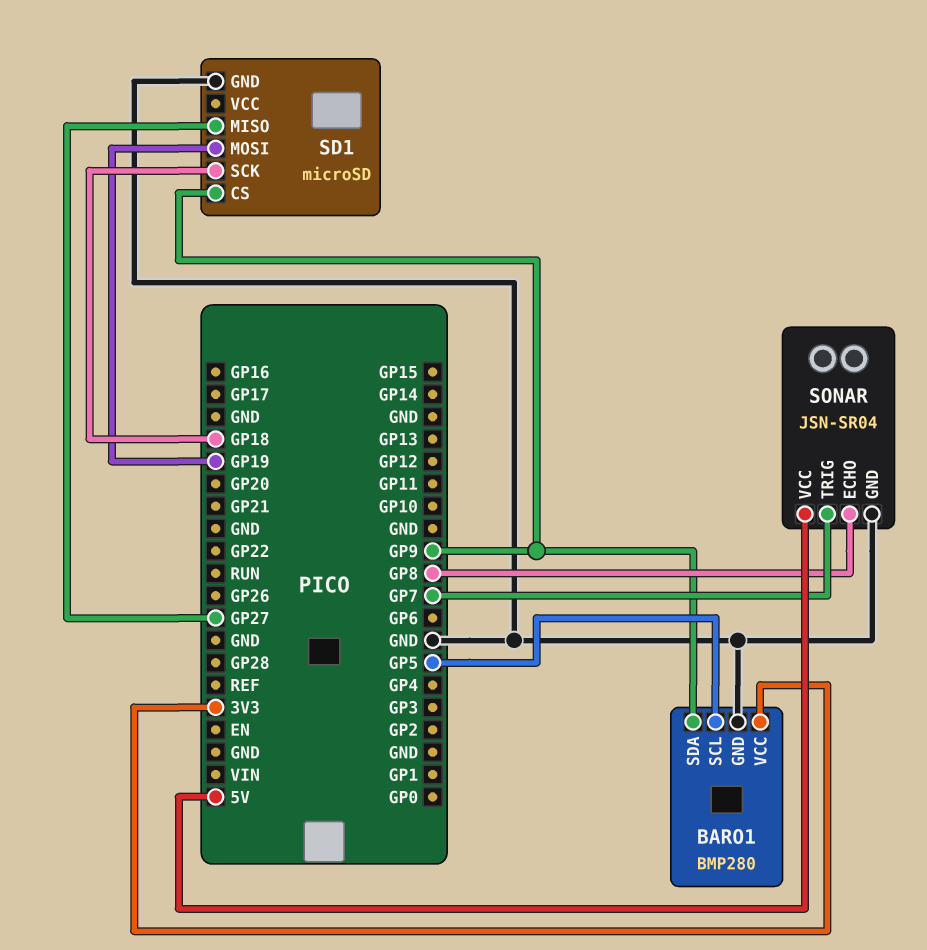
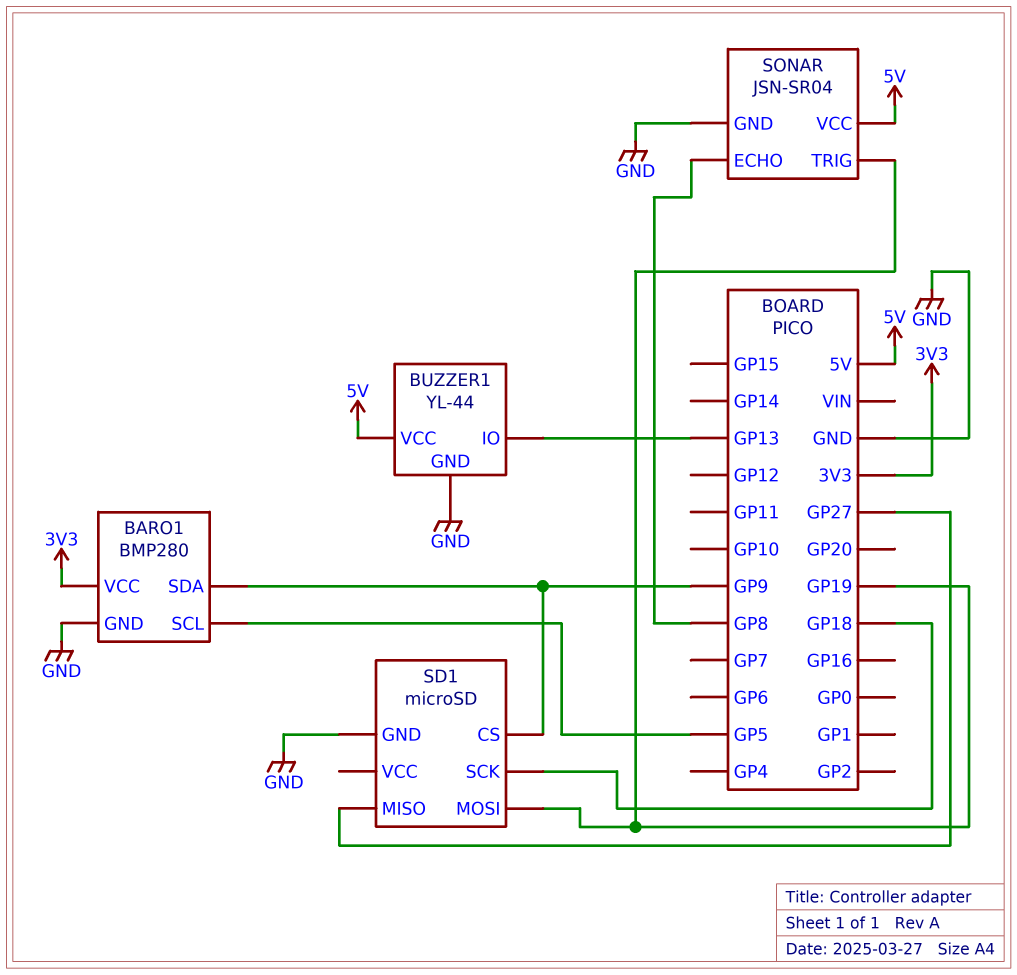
BUZZER1: none -> YL-44
BUZZER1 pin GND: none -> GND
BUZZER1 pin IO: none -> GP13
BUZZER1 pin VCC: none -> 5V
SONAR pin TRIG: GP7 -> GP19

